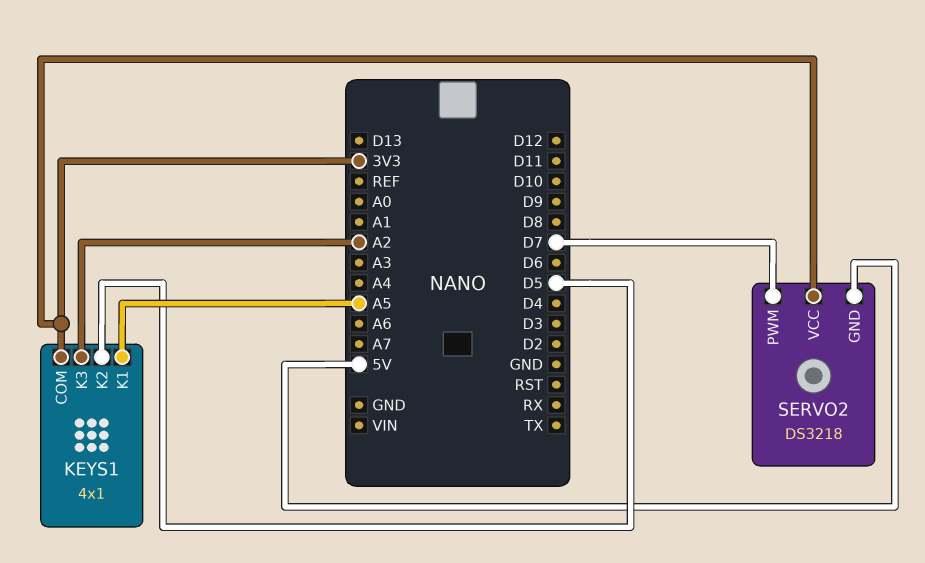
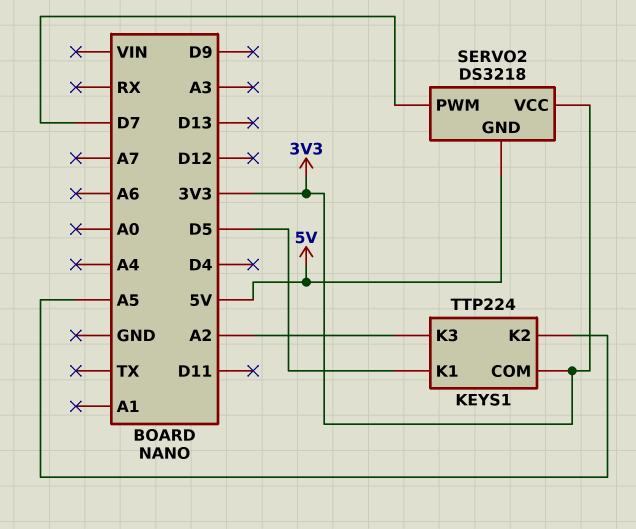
KEYS1: 4x1 -> TTP224
KEYS1 pin K1: A5 -> D5
KEYS1 pin K2: D5 -> A5

